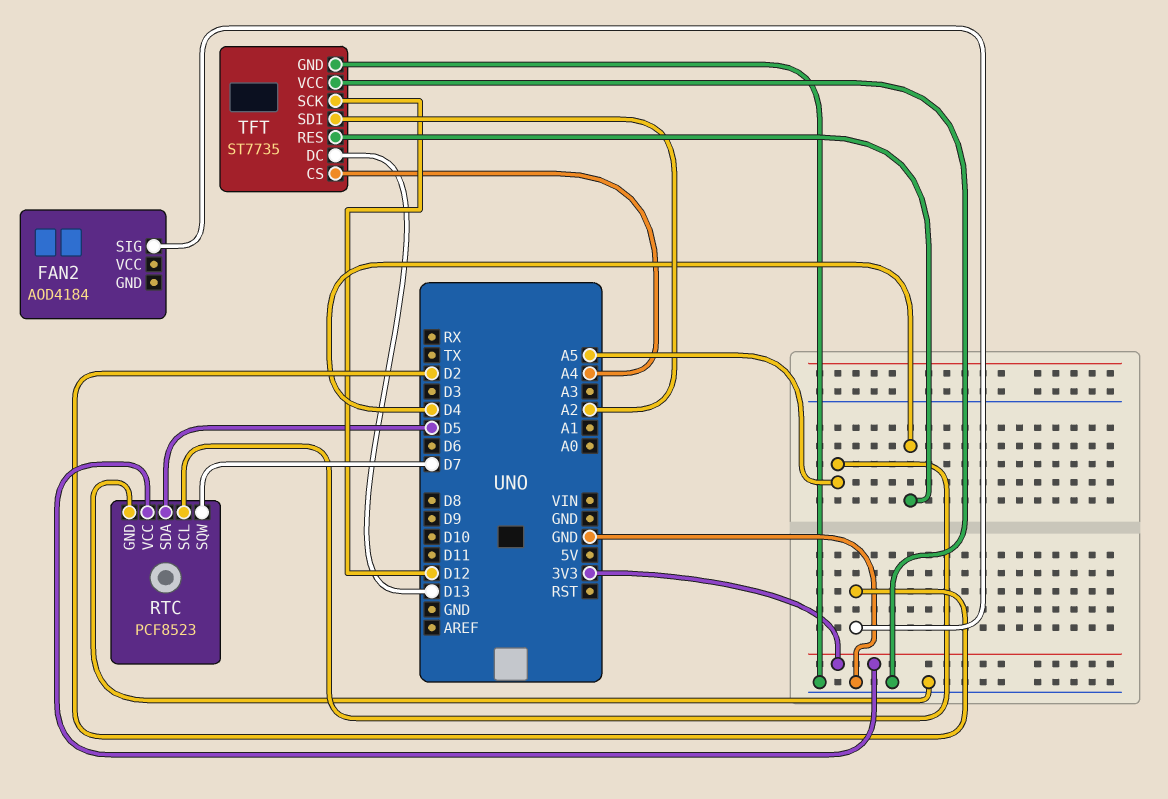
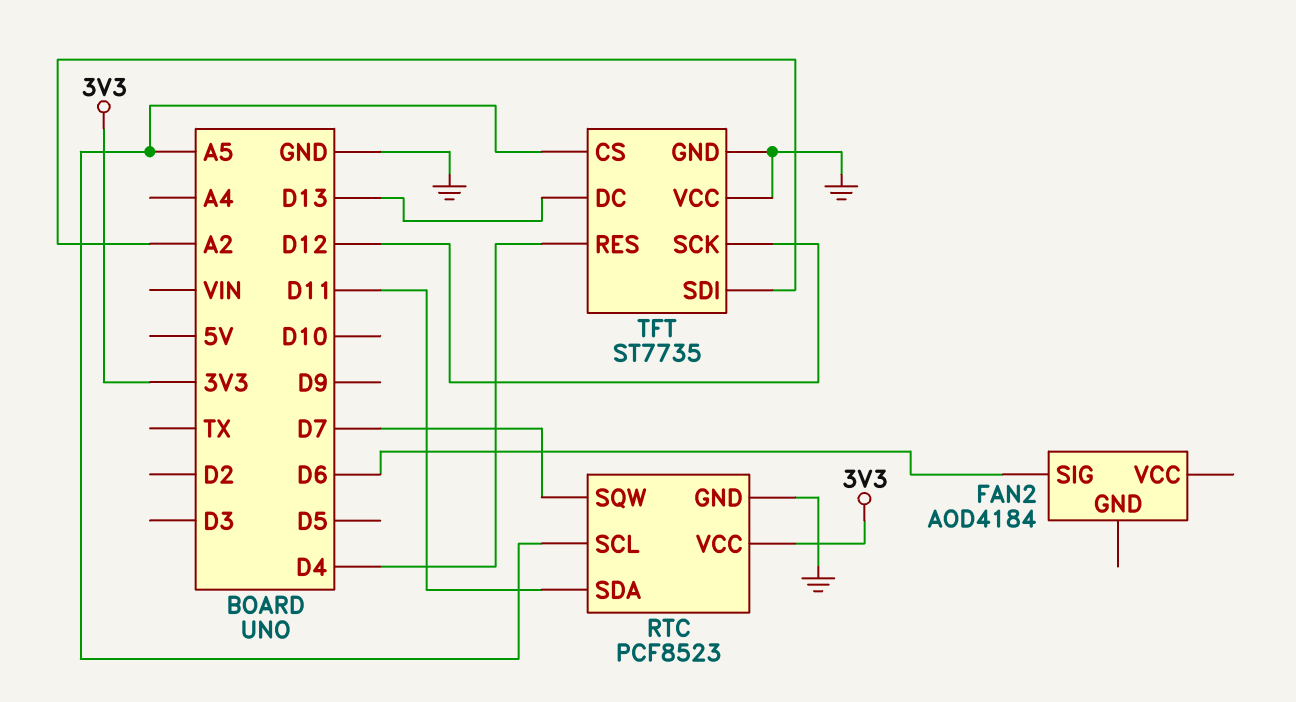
FAN2 pin SIG: D2 -> D6
RTC pin SDA: D5 -> D11
TFT pin CS: A4 -> A5

